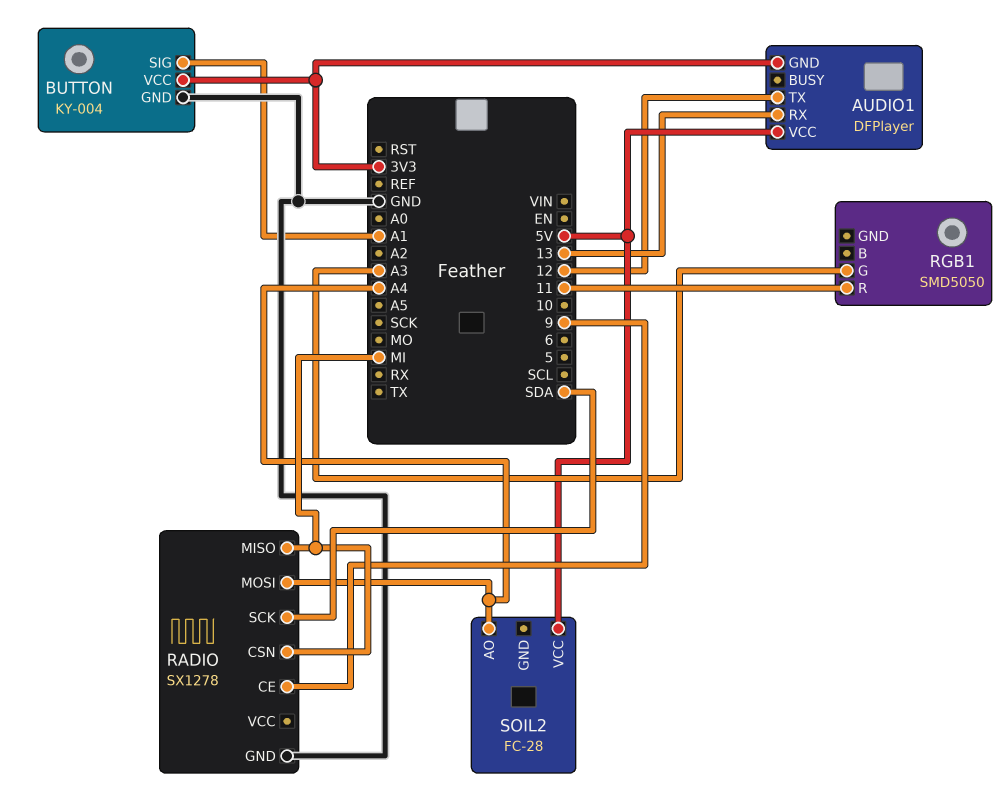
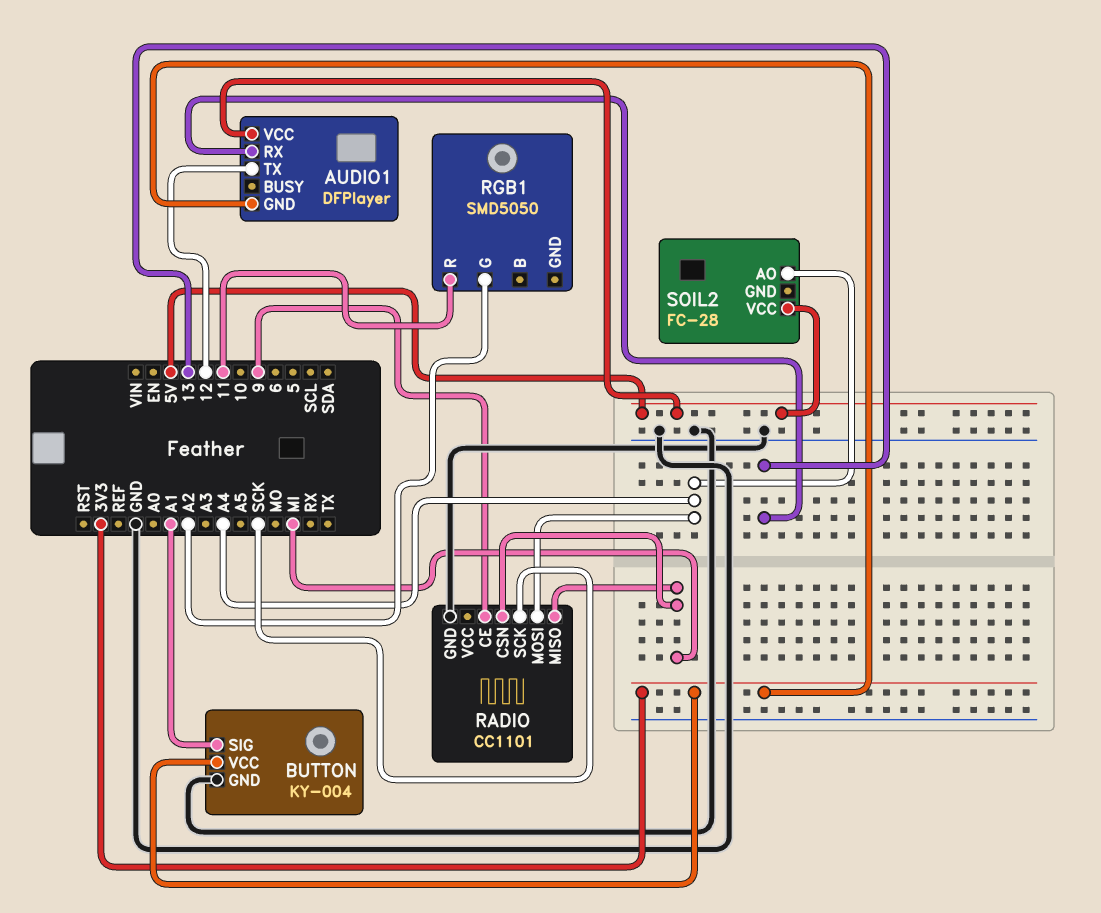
RADIO: SX1278 -> CC1101
RADIO pin SCK: SDA -> SCK
RGB1 pin G: A3 -> A2

